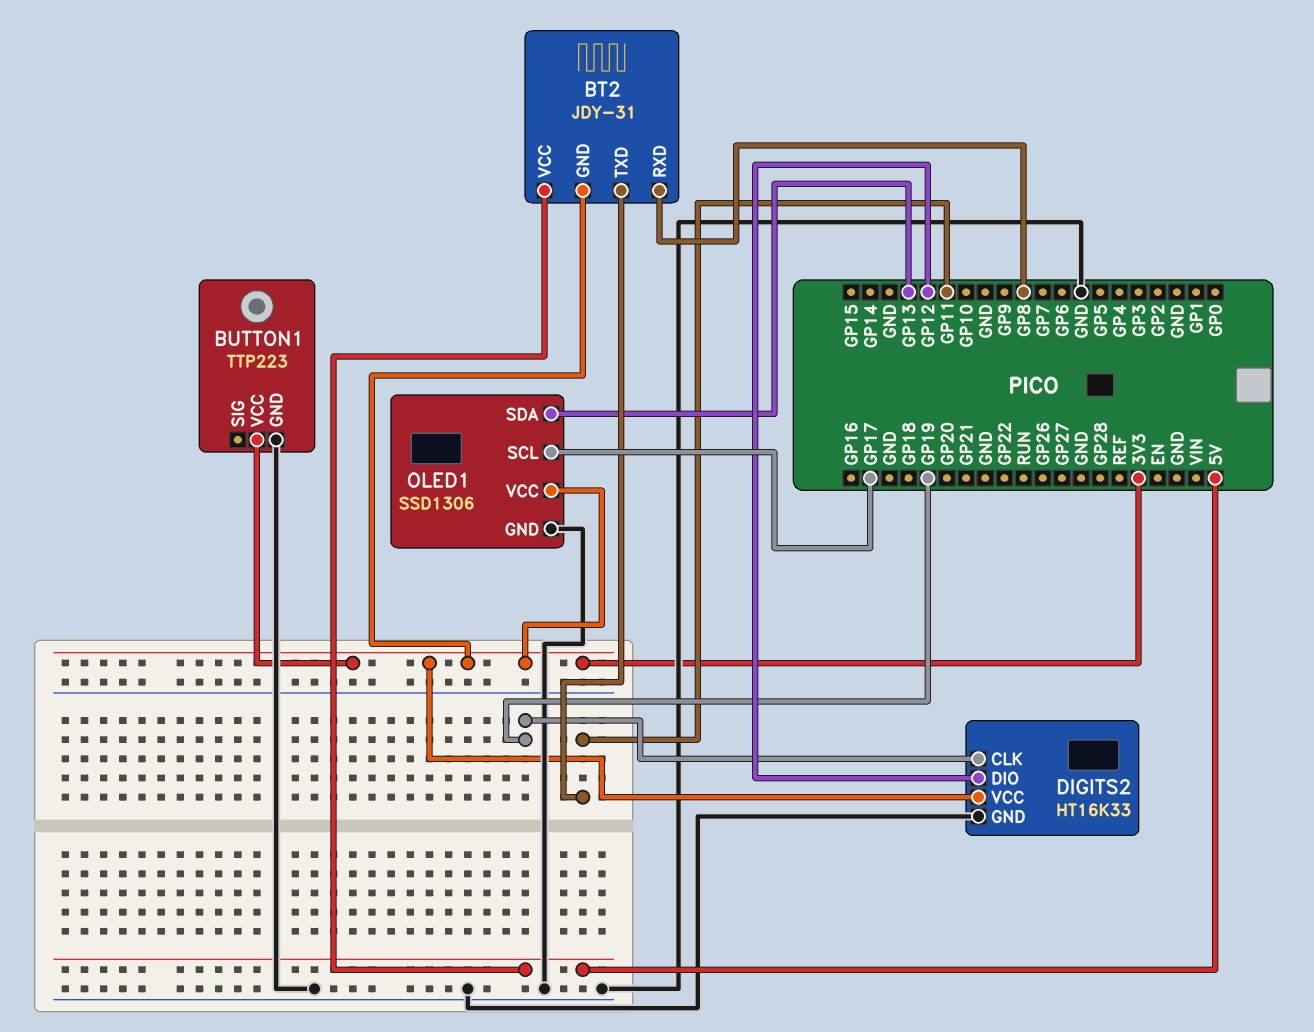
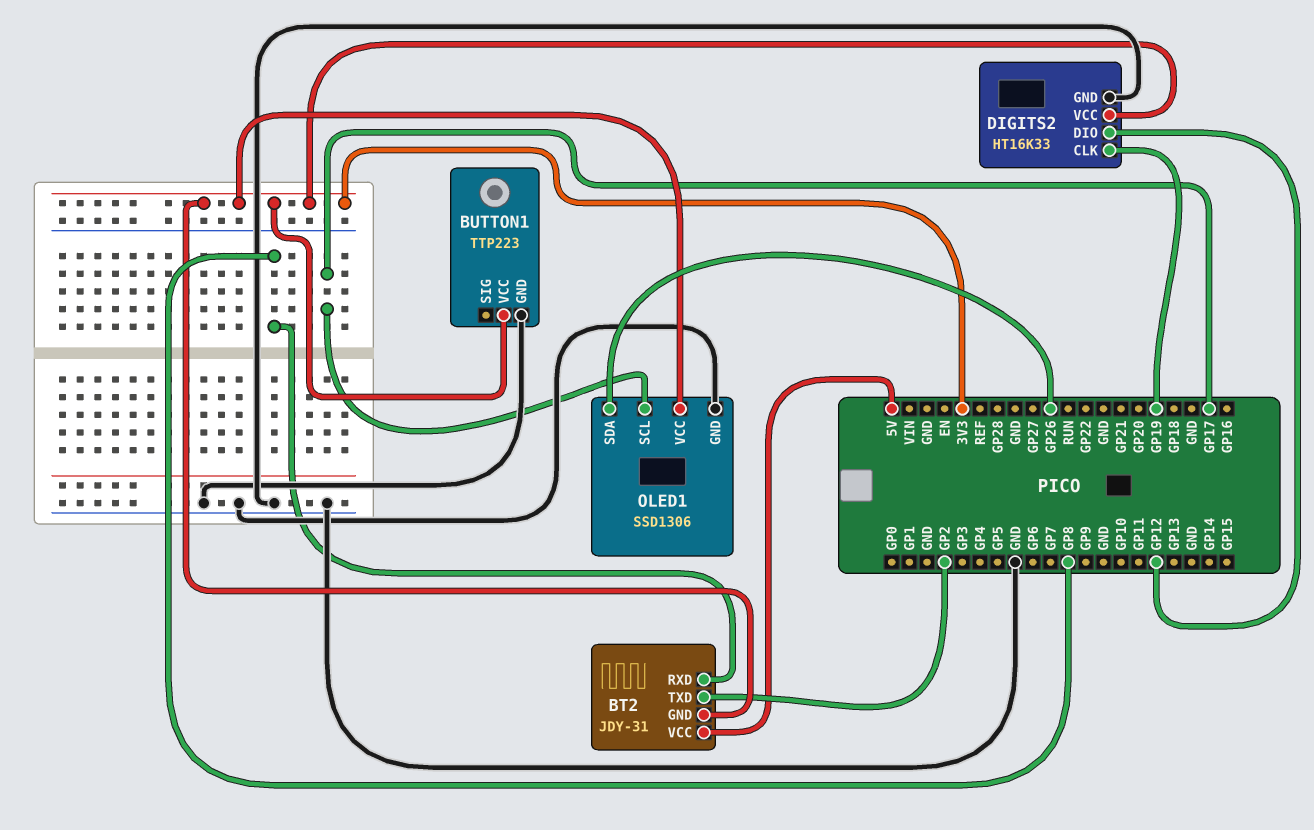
BT2 pin TXD: GP11 -> GP2
OLED1 pin SDA: GP13 -> GP26

